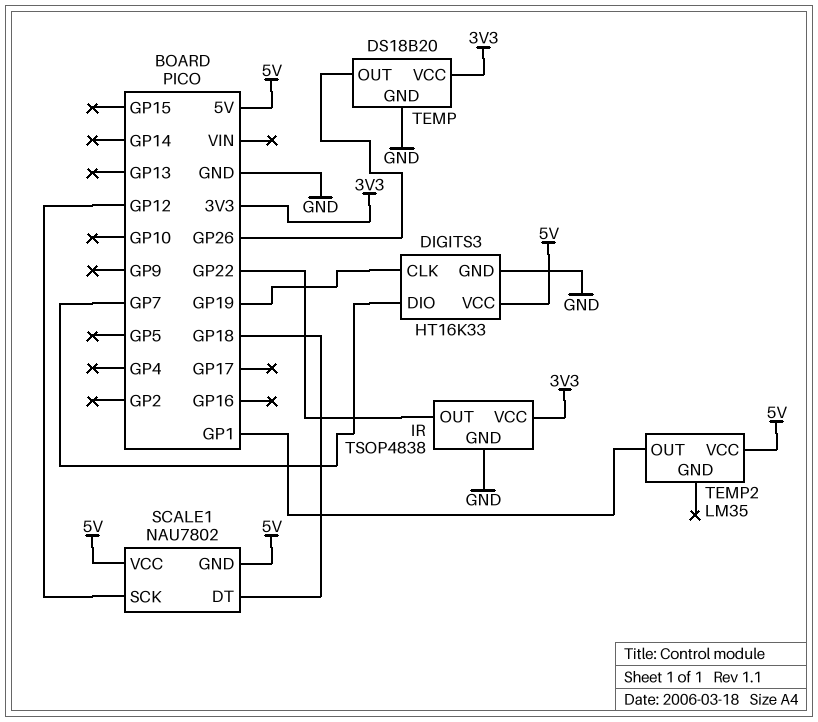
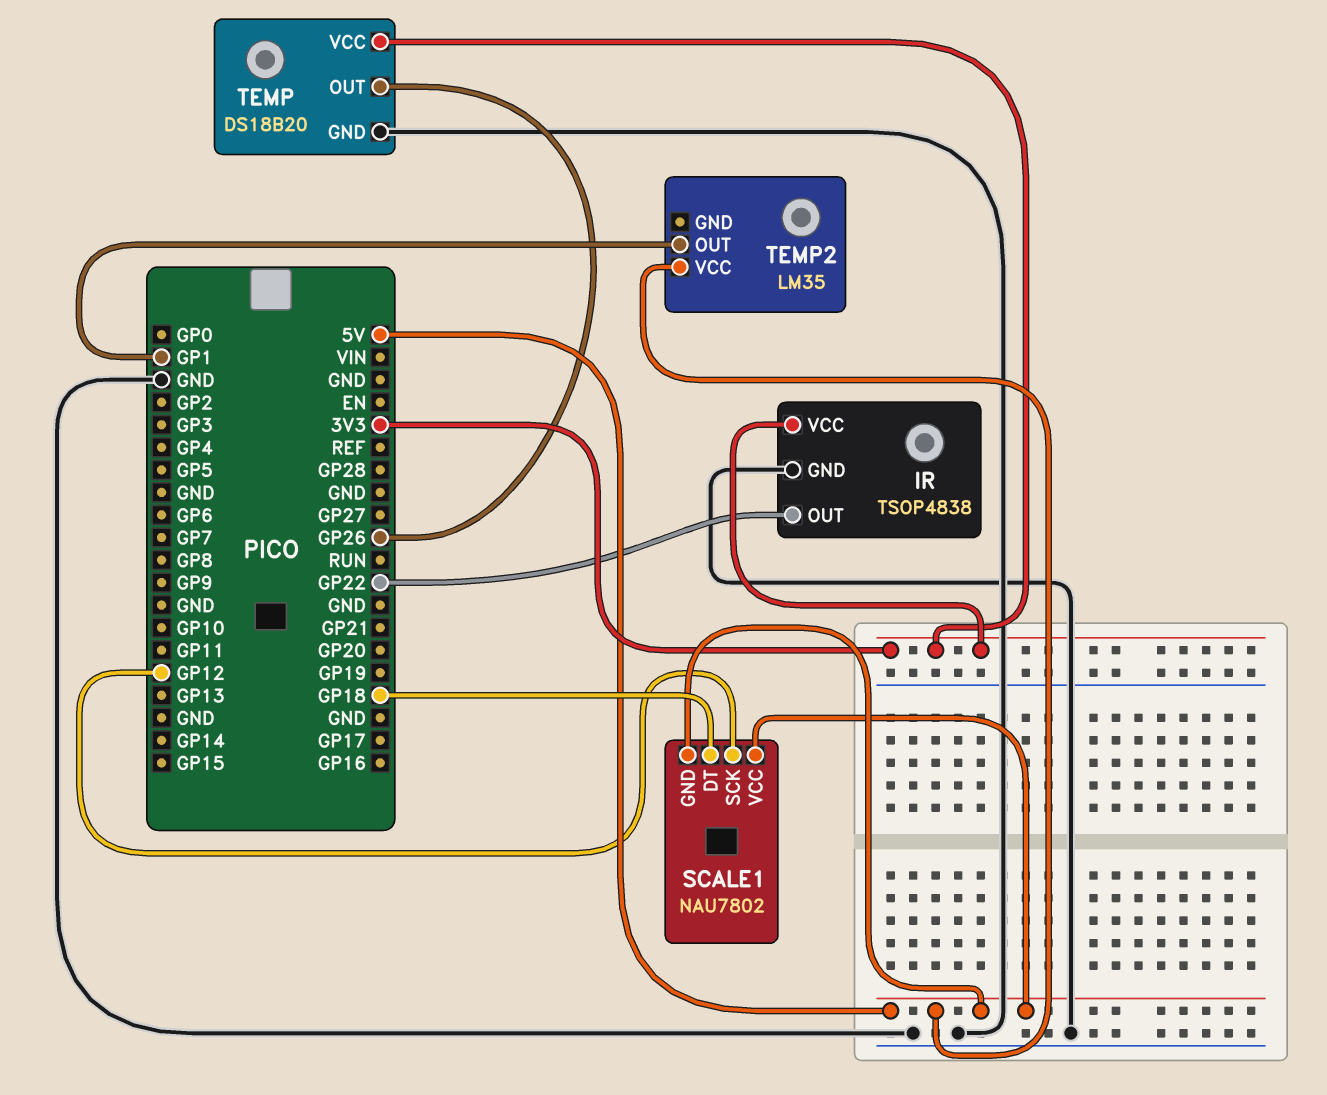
DIGITS3: HT16K33 -> none
DIGITS3 pin CLK: GP19 -> none
DIGITS3 pin DIO: GP7 -> none
DIGITS3 pin GND: GND -> none
DIGITS3 pin VCC: 5V -> none

